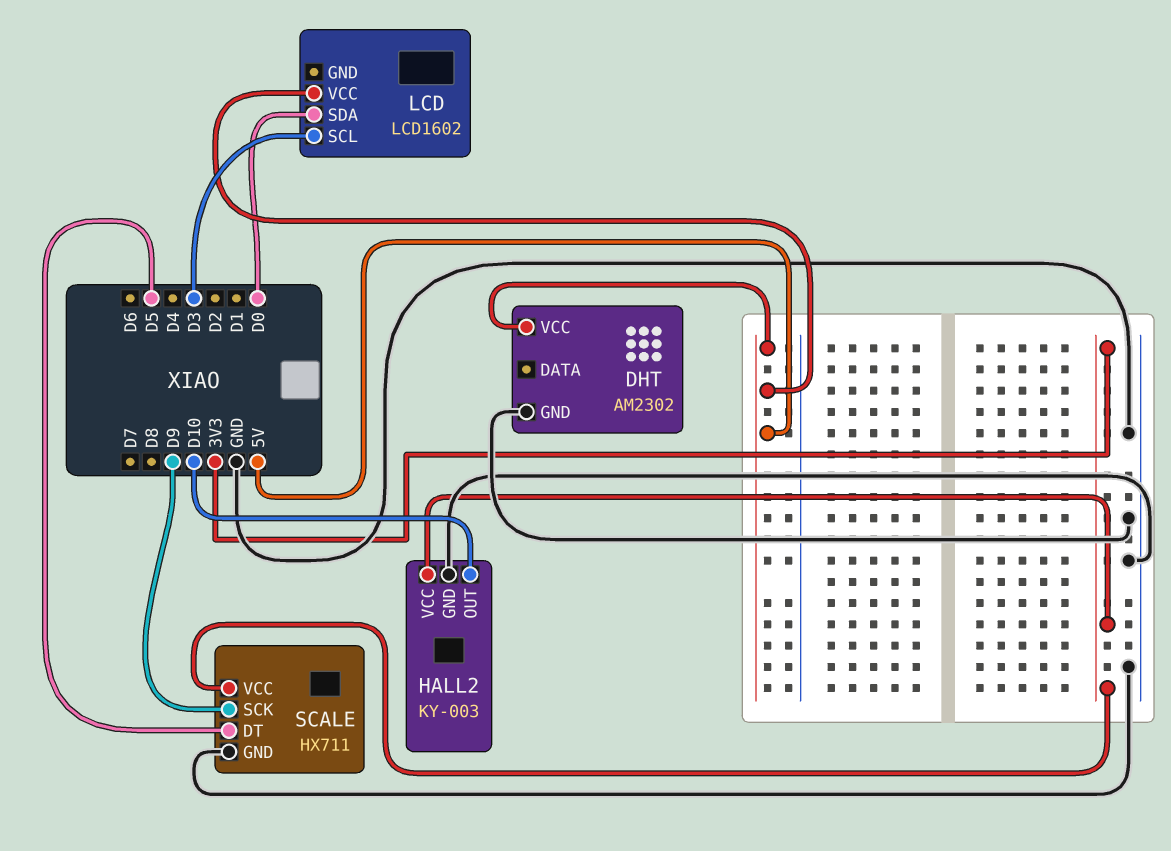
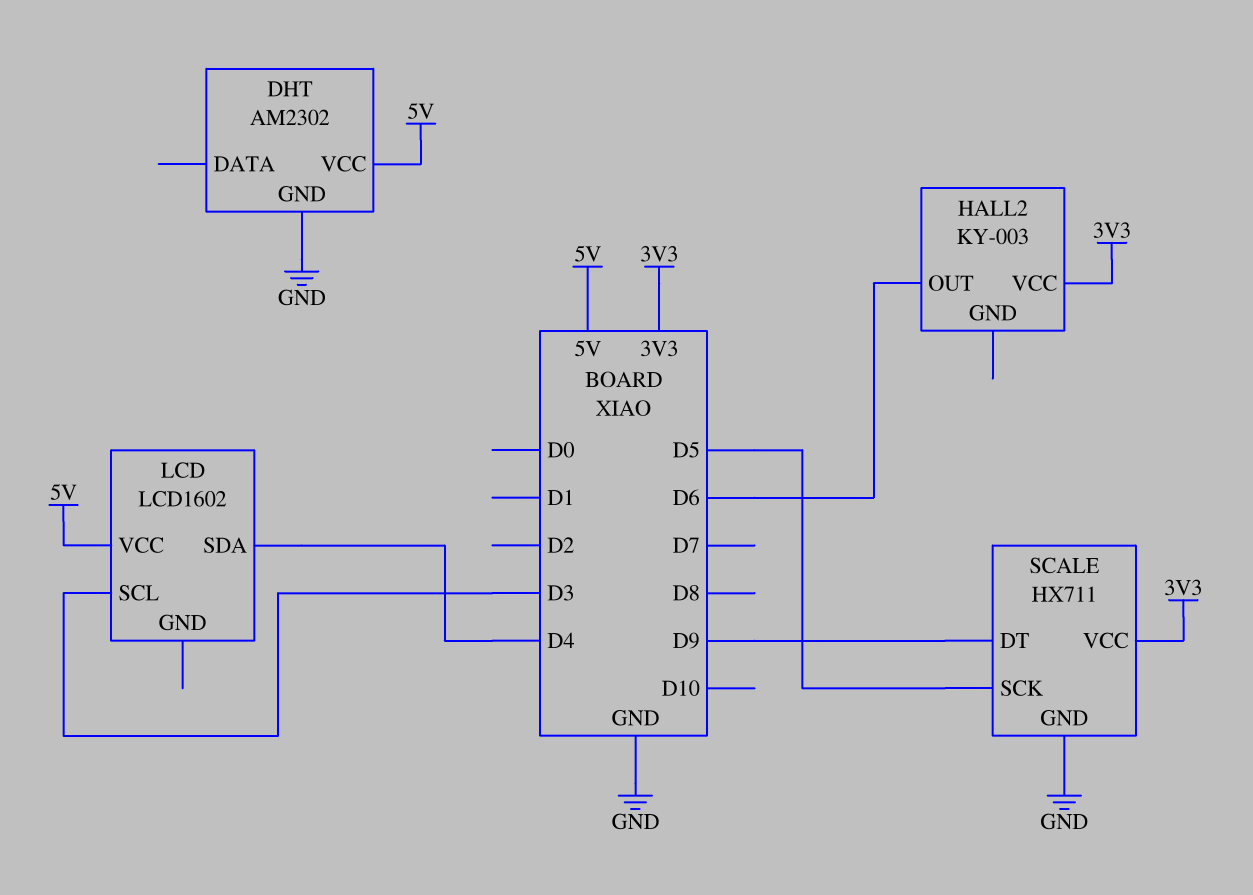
HALL2 pin GND: GND -> none
HALL2 pin OUT: D10 -> D6
LCD pin SDA: D0 -> D4
SCALE pin DT: D5 -> D9
SCALE pin SCK: D9 -> D5

